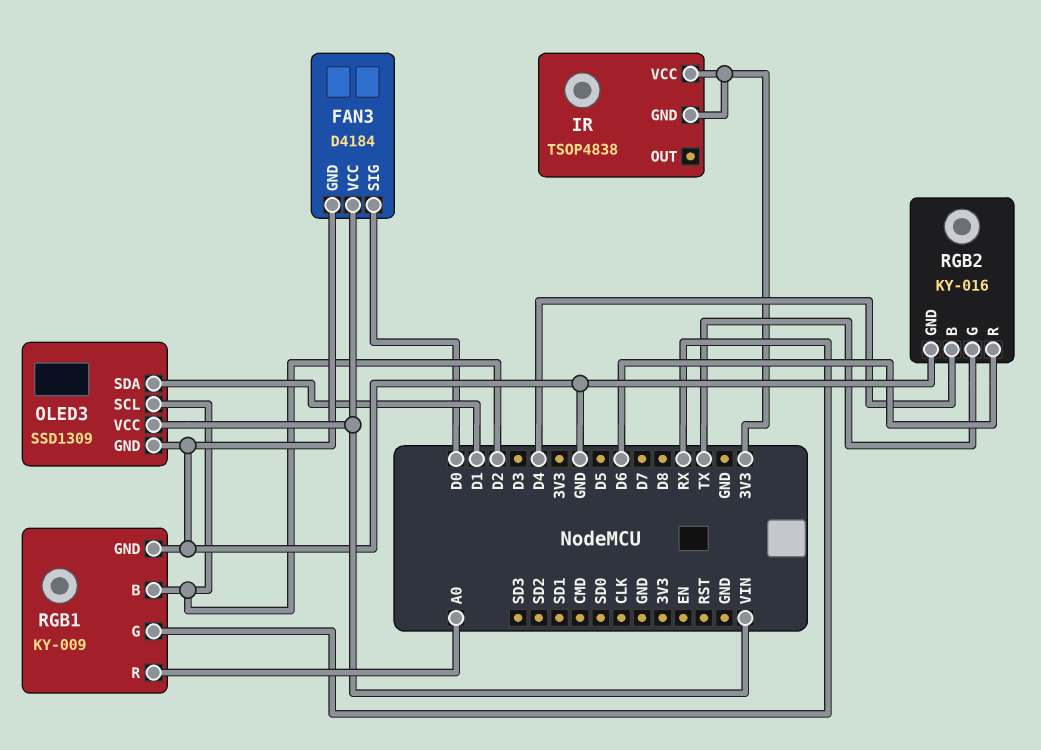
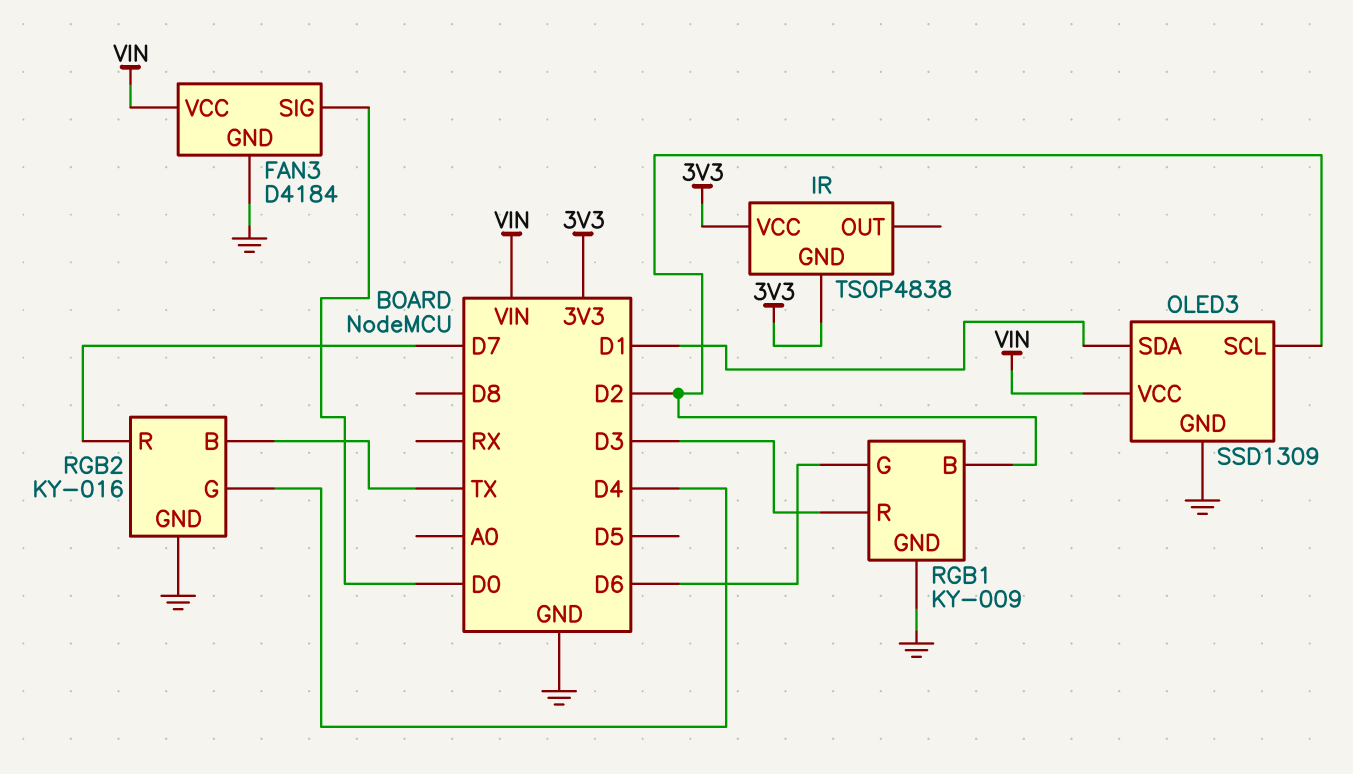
RGB1 pin G: RX -> D6
RGB1 pin R: A0 -> D3
RGB2 pin B: D4 -> TX
RGB2 pin G: TX -> D4
RGB2 pin R: D6 -> D7

